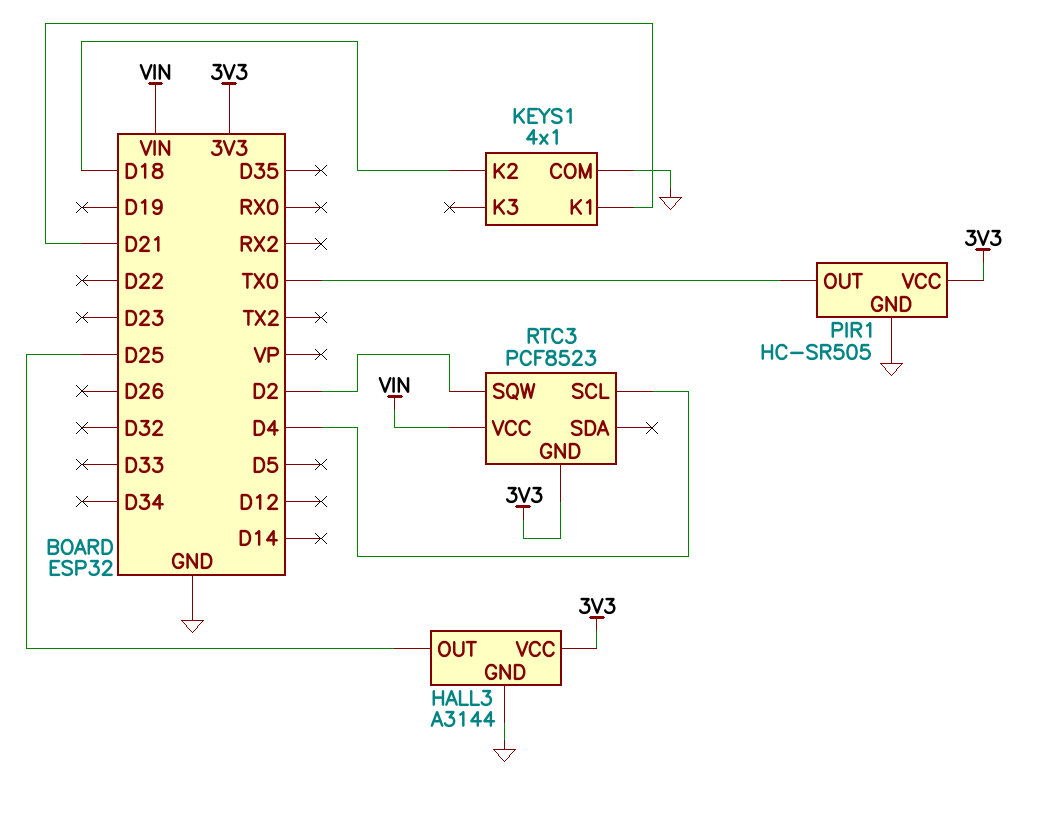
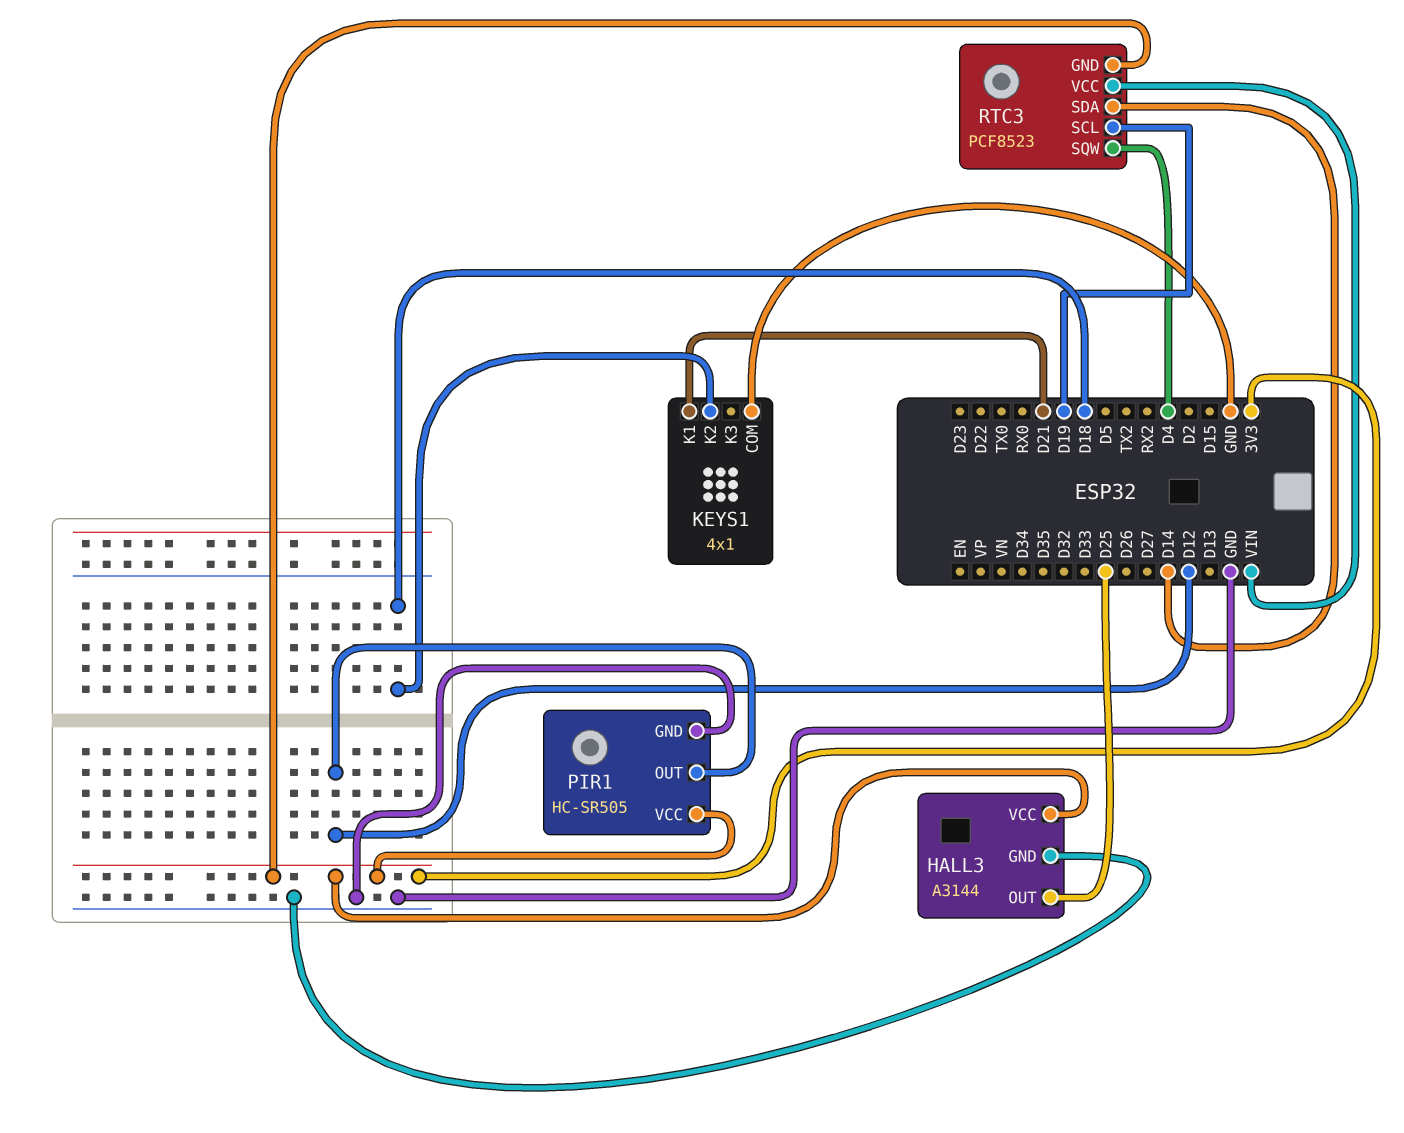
PIR1 pin OUT: TX0 -> D12
RTC3 pin SCL: D4 -> D19
RTC3 pin SDA: none -> D14
RTC3 pin SQW: D2 -> D4

